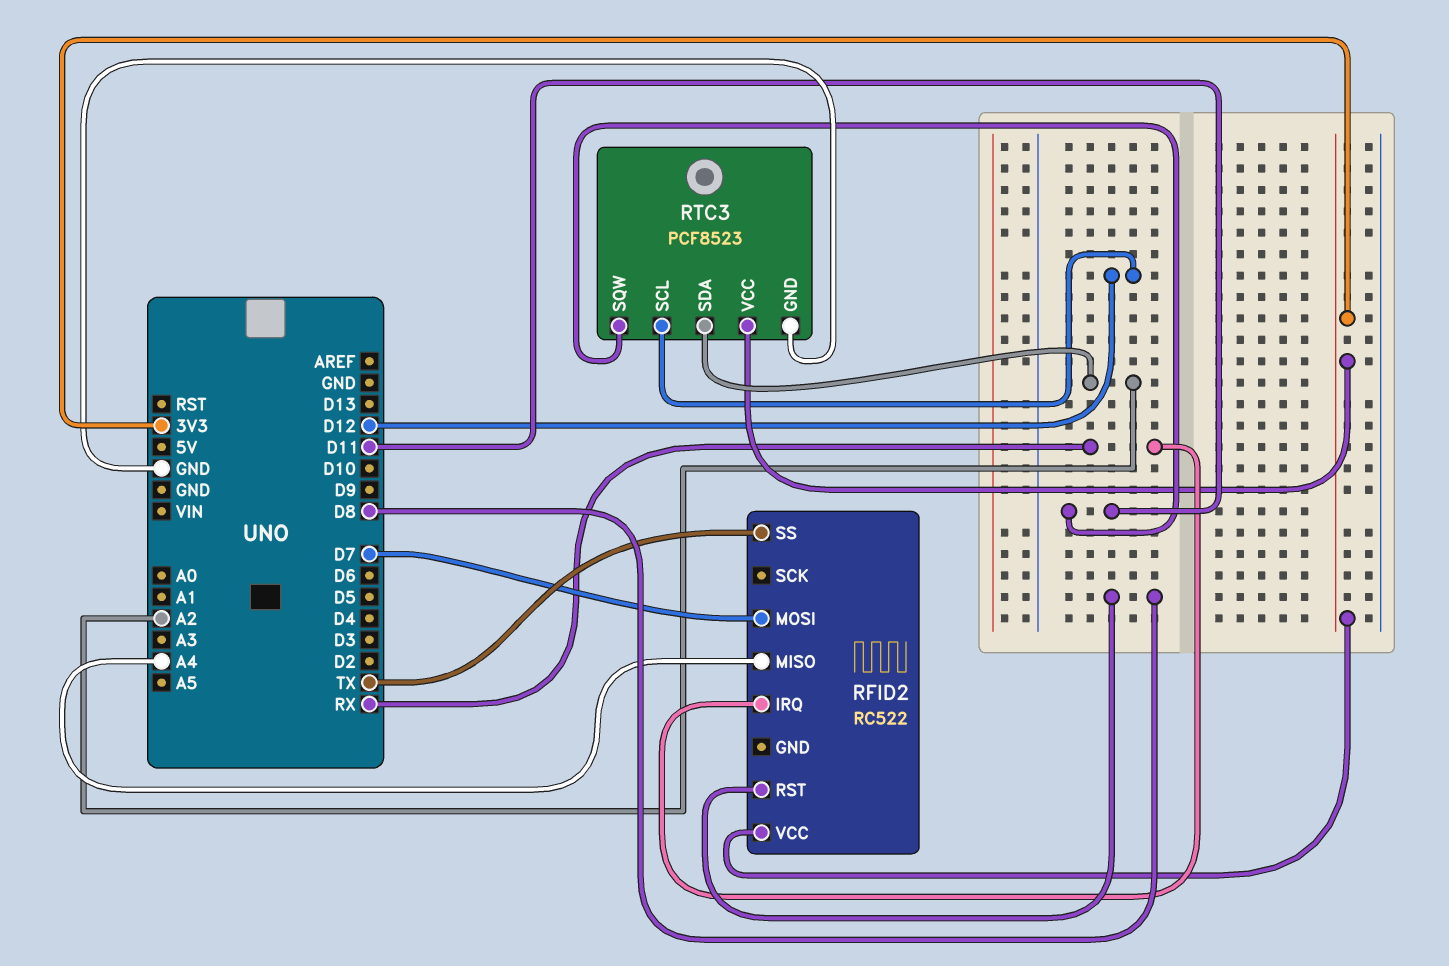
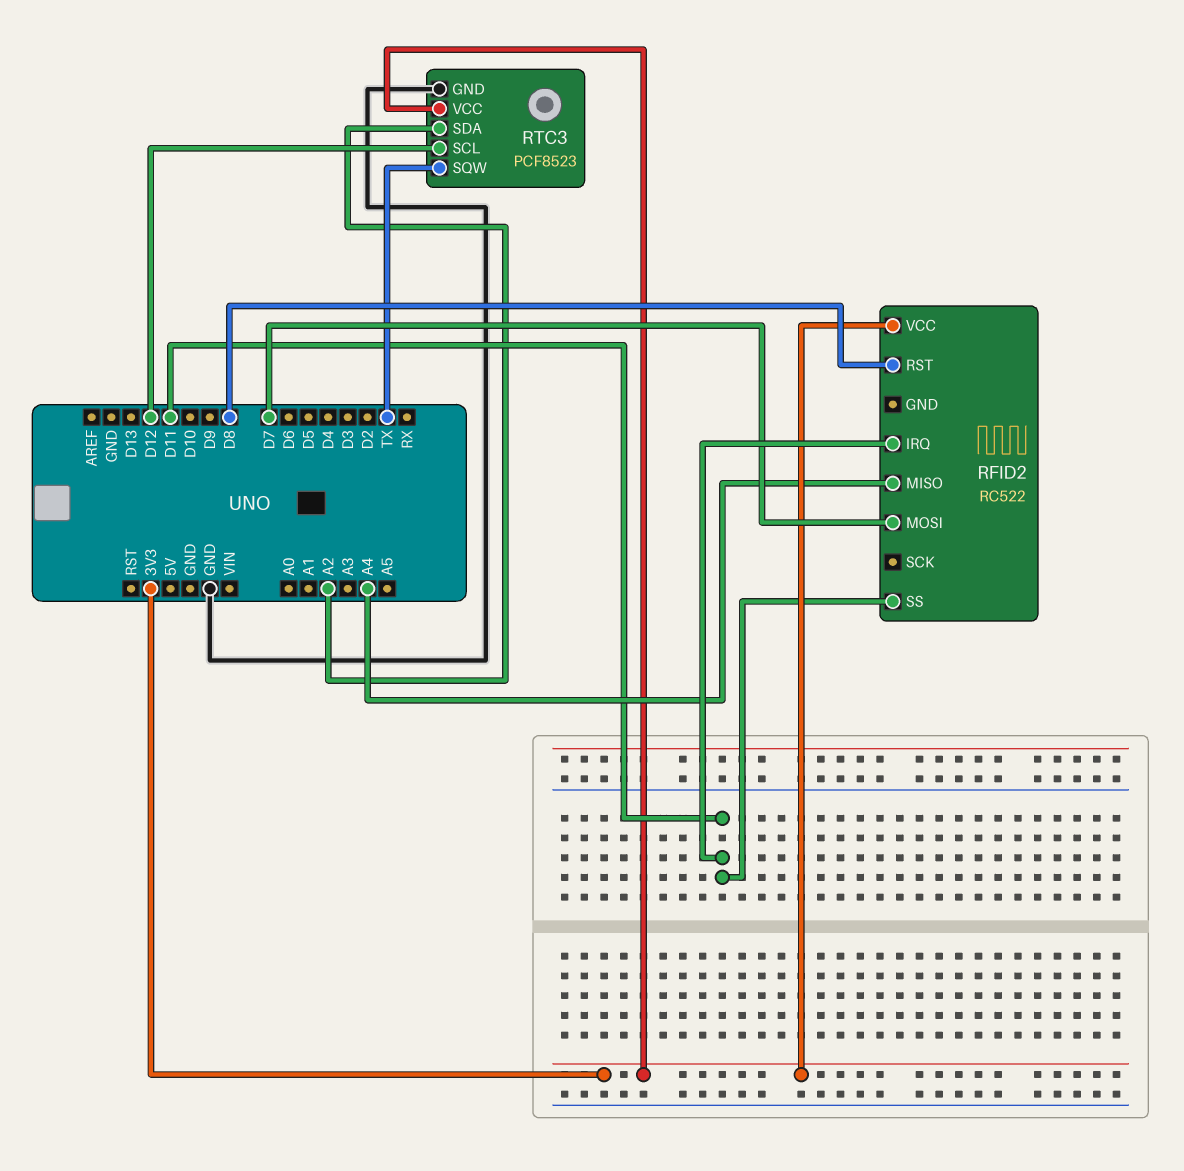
RFID2 pin IRQ: RX -> D11
RFID2 pin SS: TX -> D11
RTC3 pin SQW: D11 -> TX

